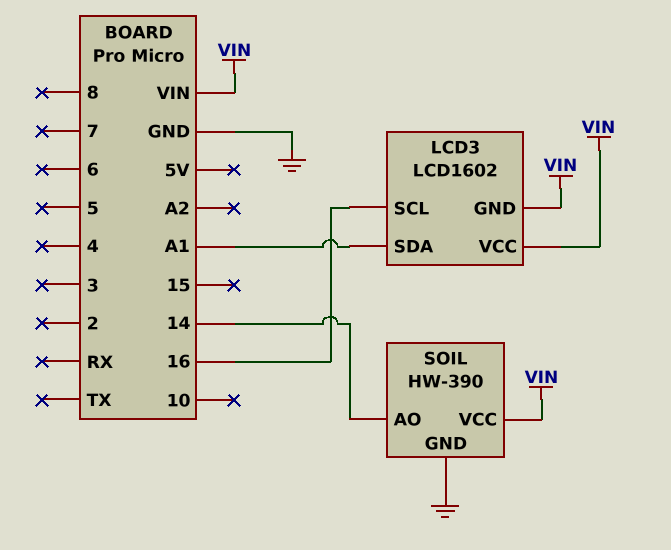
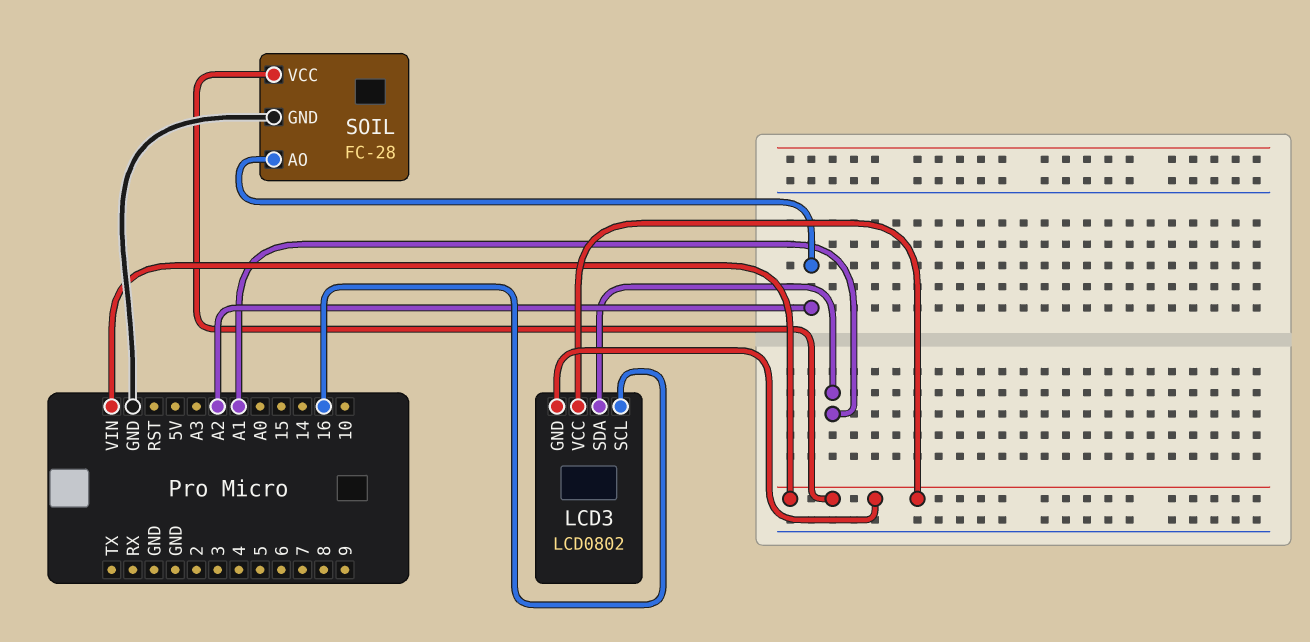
LCD3: LCD1602 -> LCD0802
SOIL: HW-390 -> FC-28
SOIL pin AO: 14 -> A2

